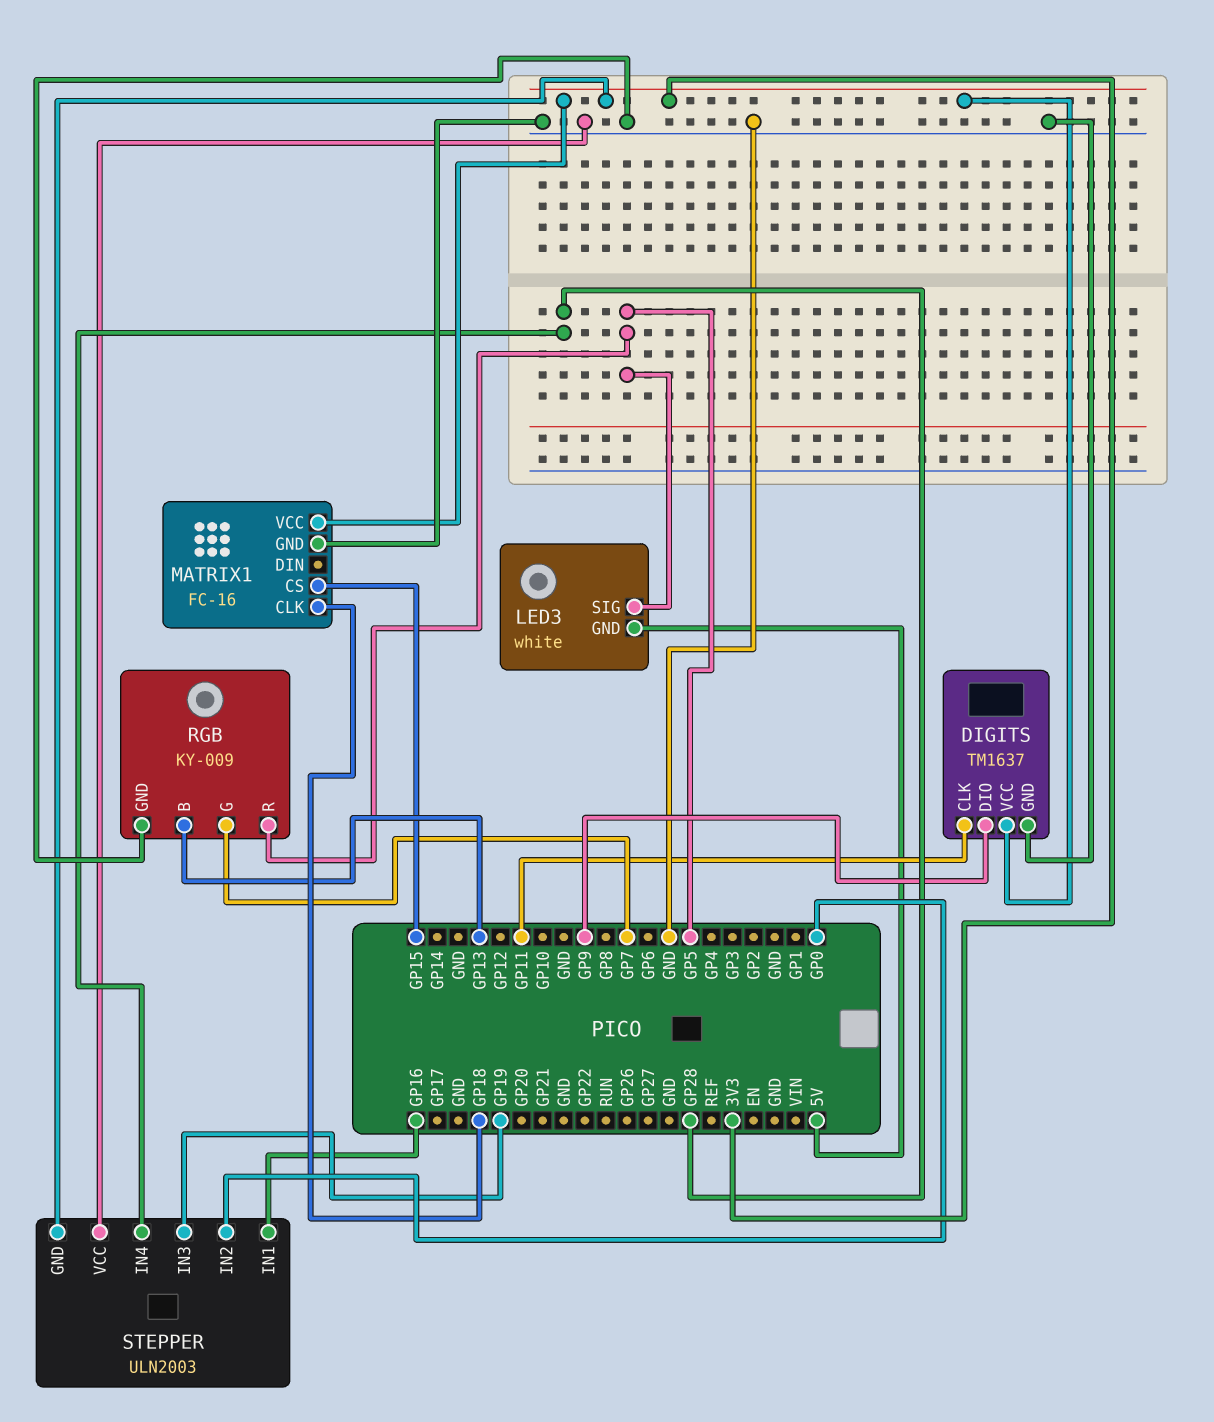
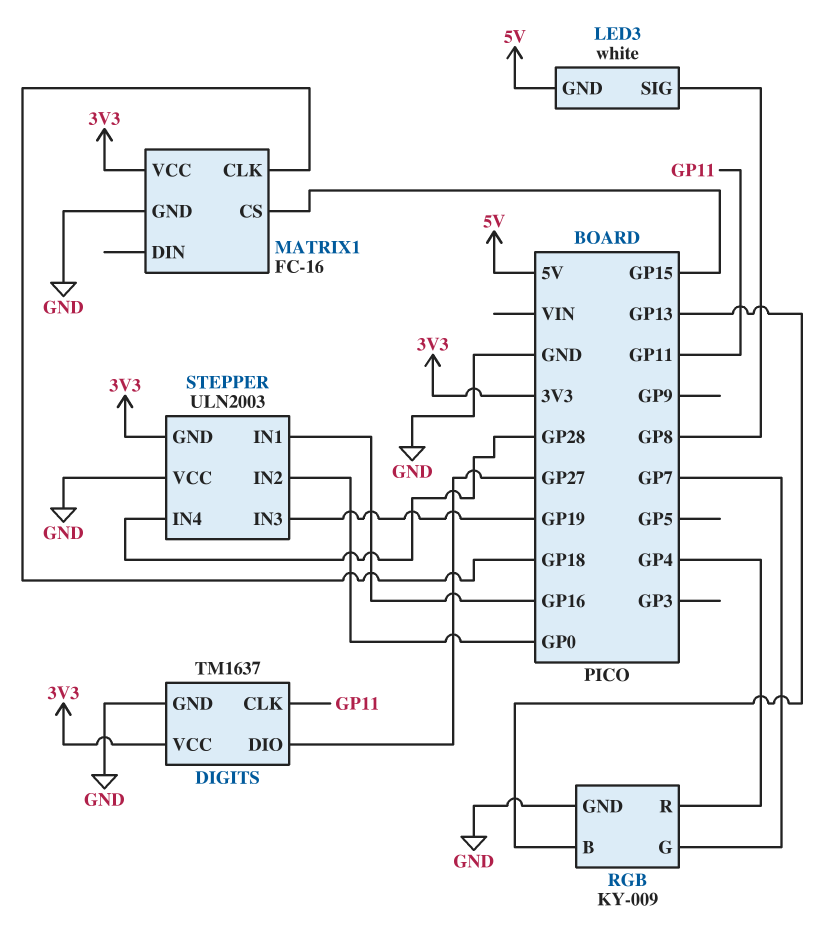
DIGITS pin DIO: GP9 -> GP27
LED3 pin SIG: GP5 -> GP8
RGB pin R: GP5 -> GP4

